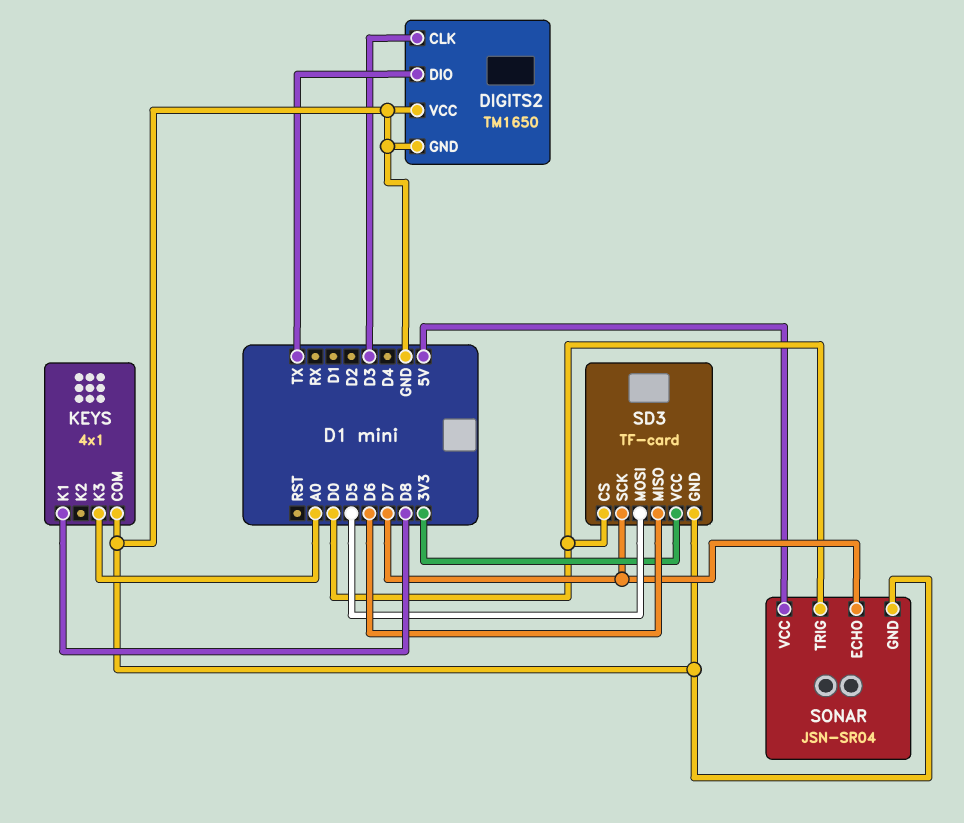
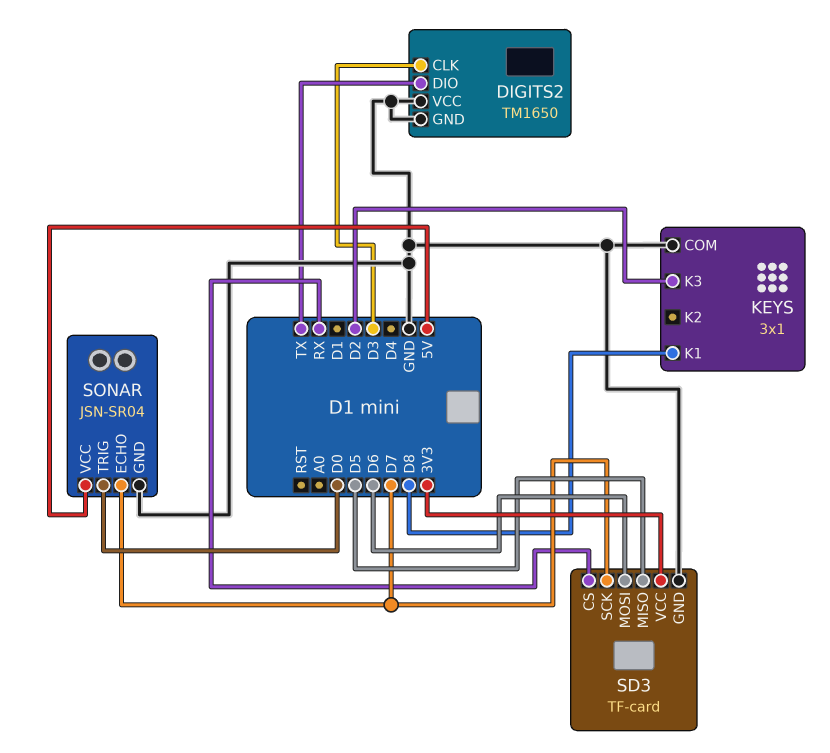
KEYS: 4x1 -> 3x1
KEYS pin K3: A0 -> D2
SD3 pin CS: D0 -> RX
SD3 pin MISO: D6 -> D5
SD3 pin MOSI: D5 -> D6

